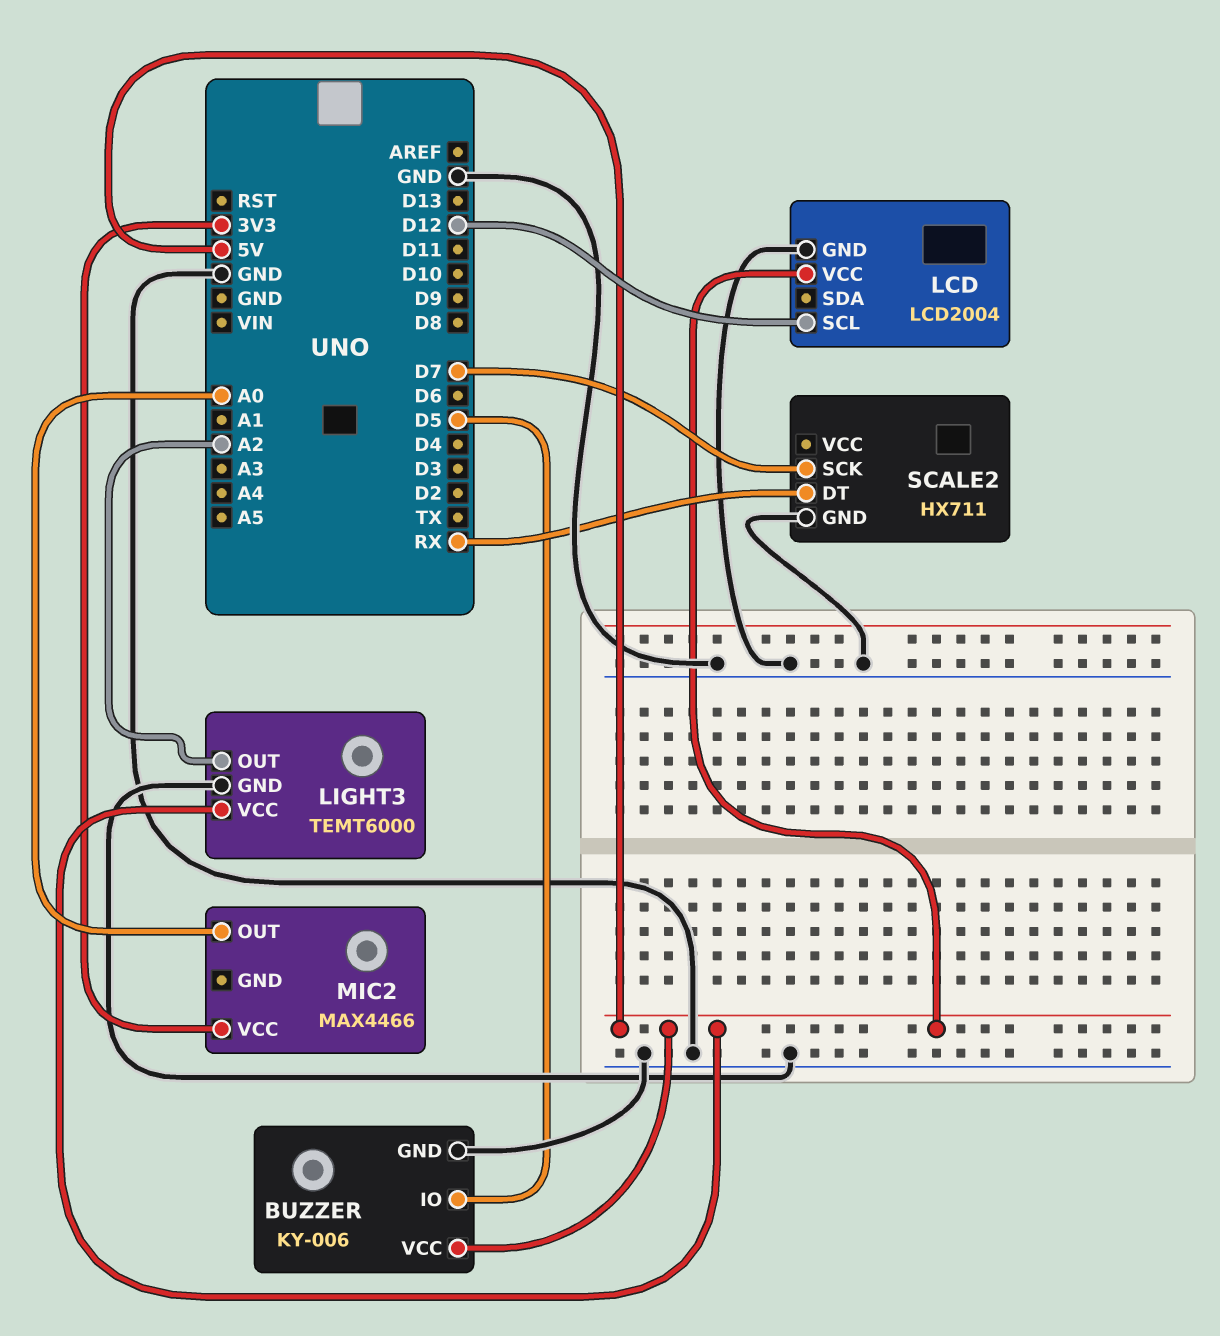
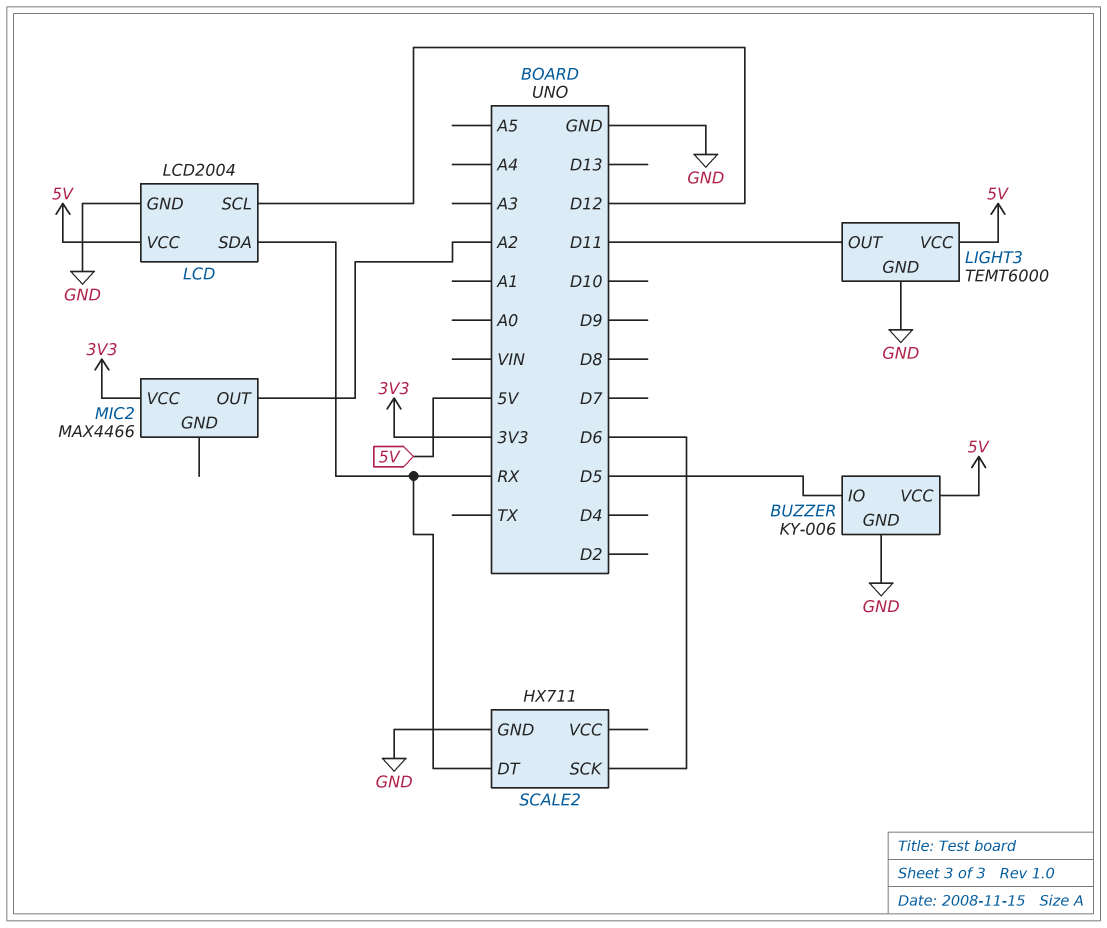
LCD pin SDA: none -> RX
LIGHT3 pin OUT: A2 -> D11
MIC2 pin OUT: A0 -> A2
SCALE2 pin SCK: D7 -> D6

